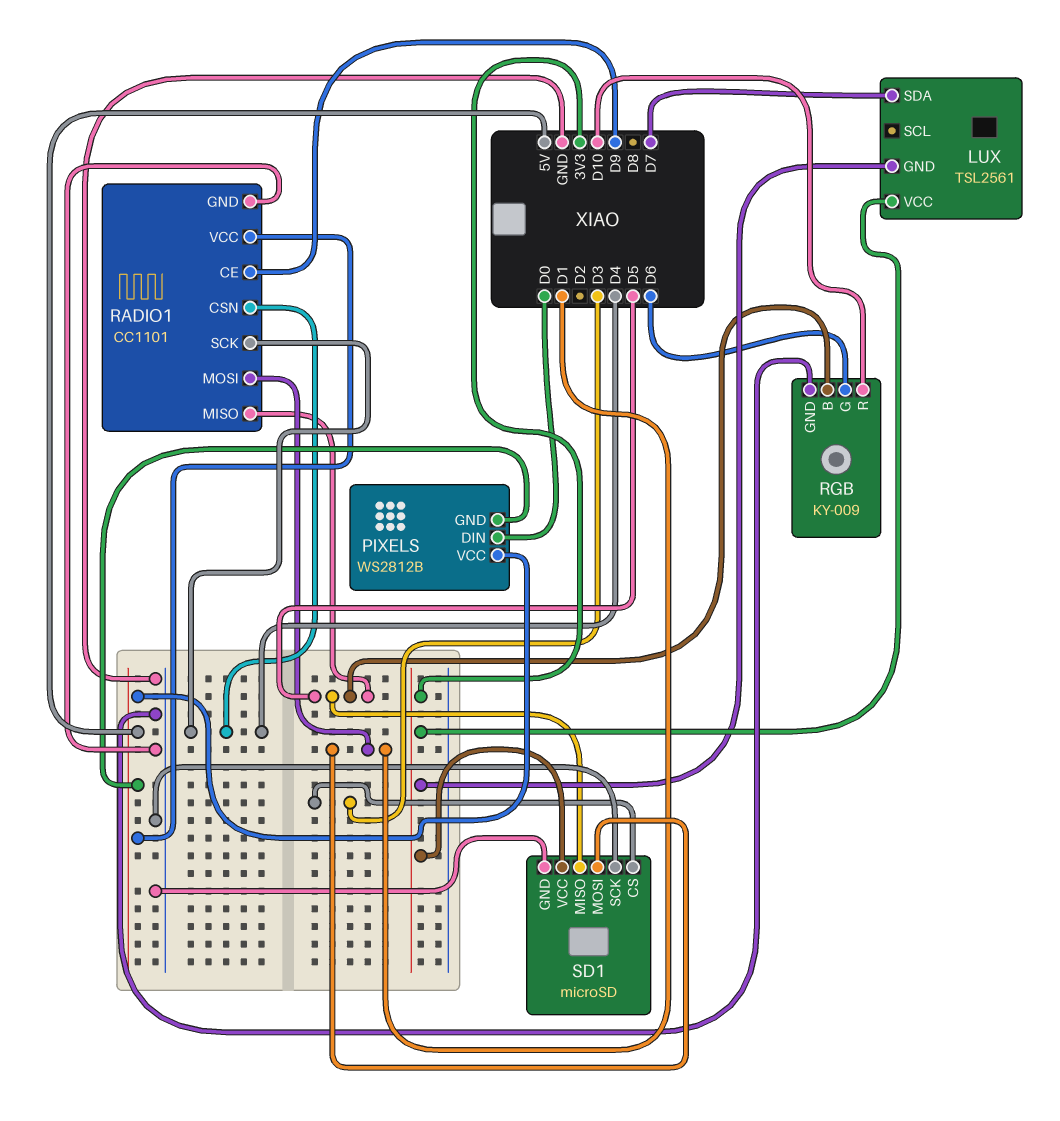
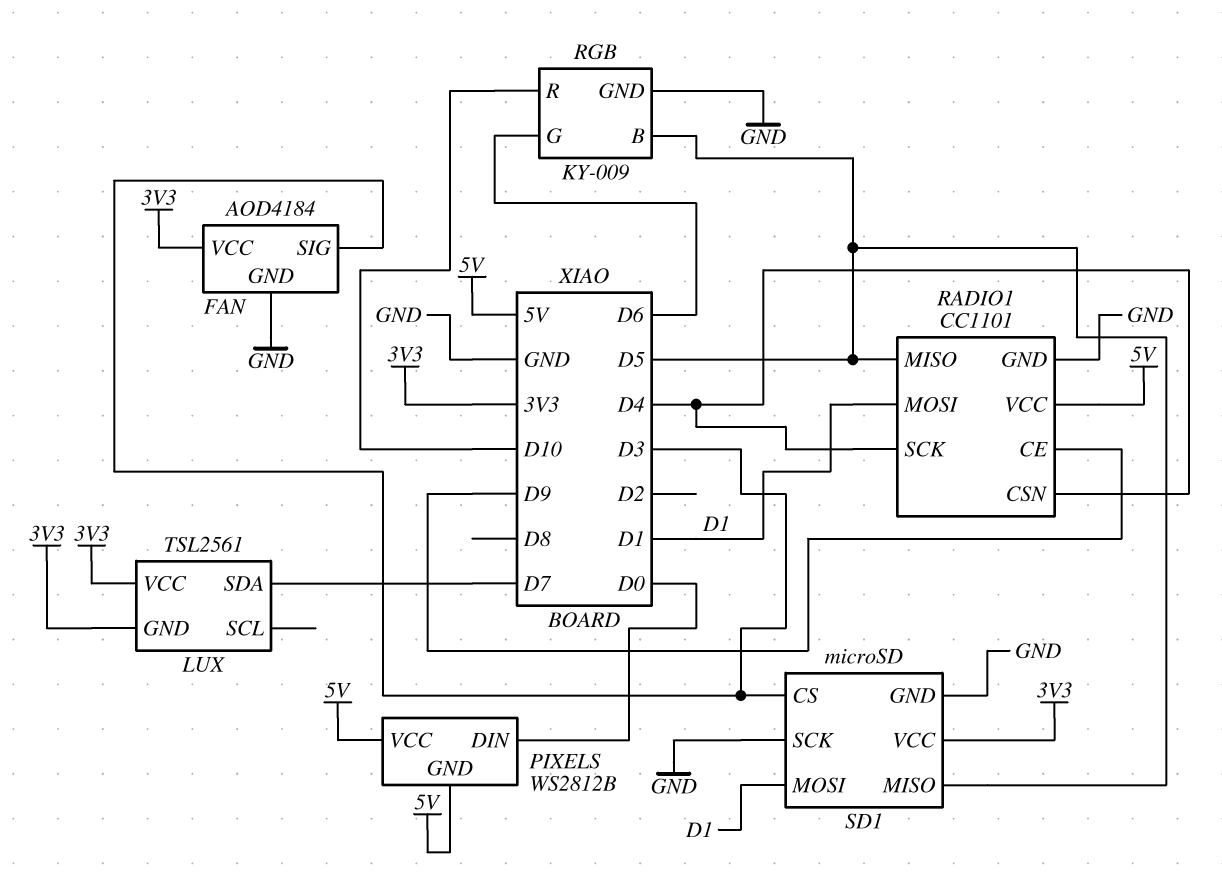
FAN: none -> AOD4184
FAN pin GND: none -> GND
FAN pin SIG: none -> D3
FAN pin VCC: none -> 3V3

